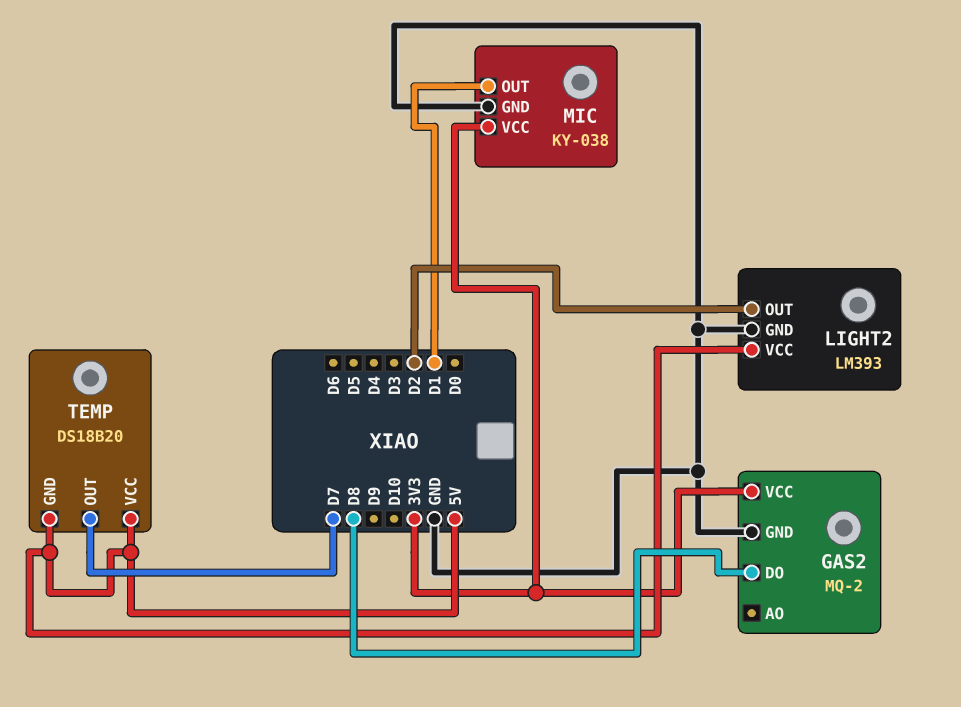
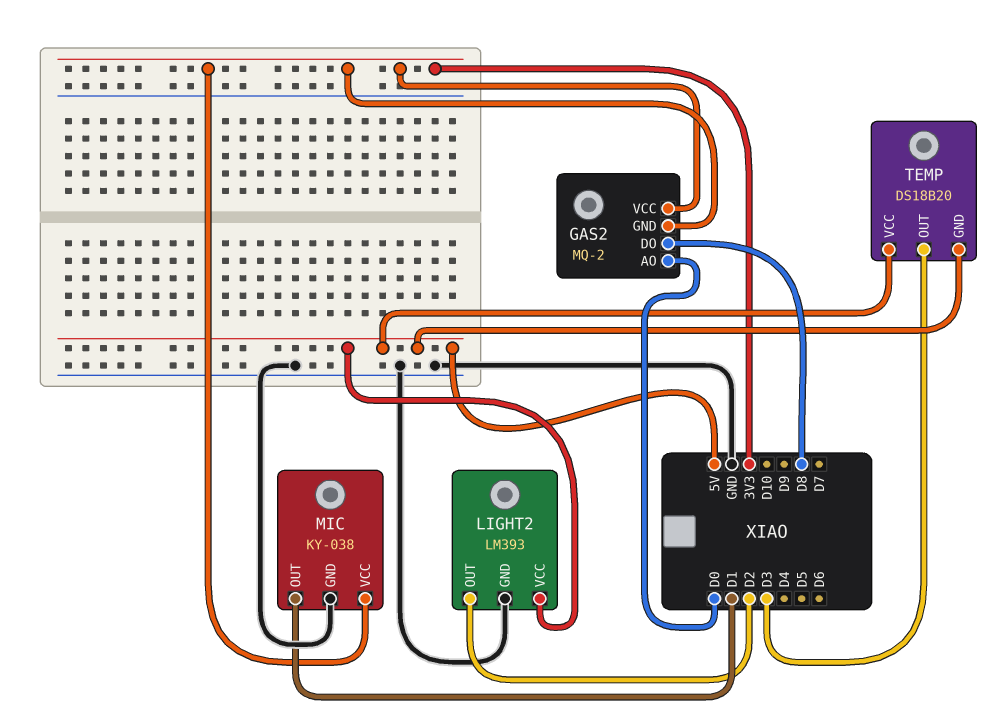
GAS2 pin AO: none -> D0
GAS2 pin GND: GND -> 3V3
TEMP pin OUT: D7 -> D3

